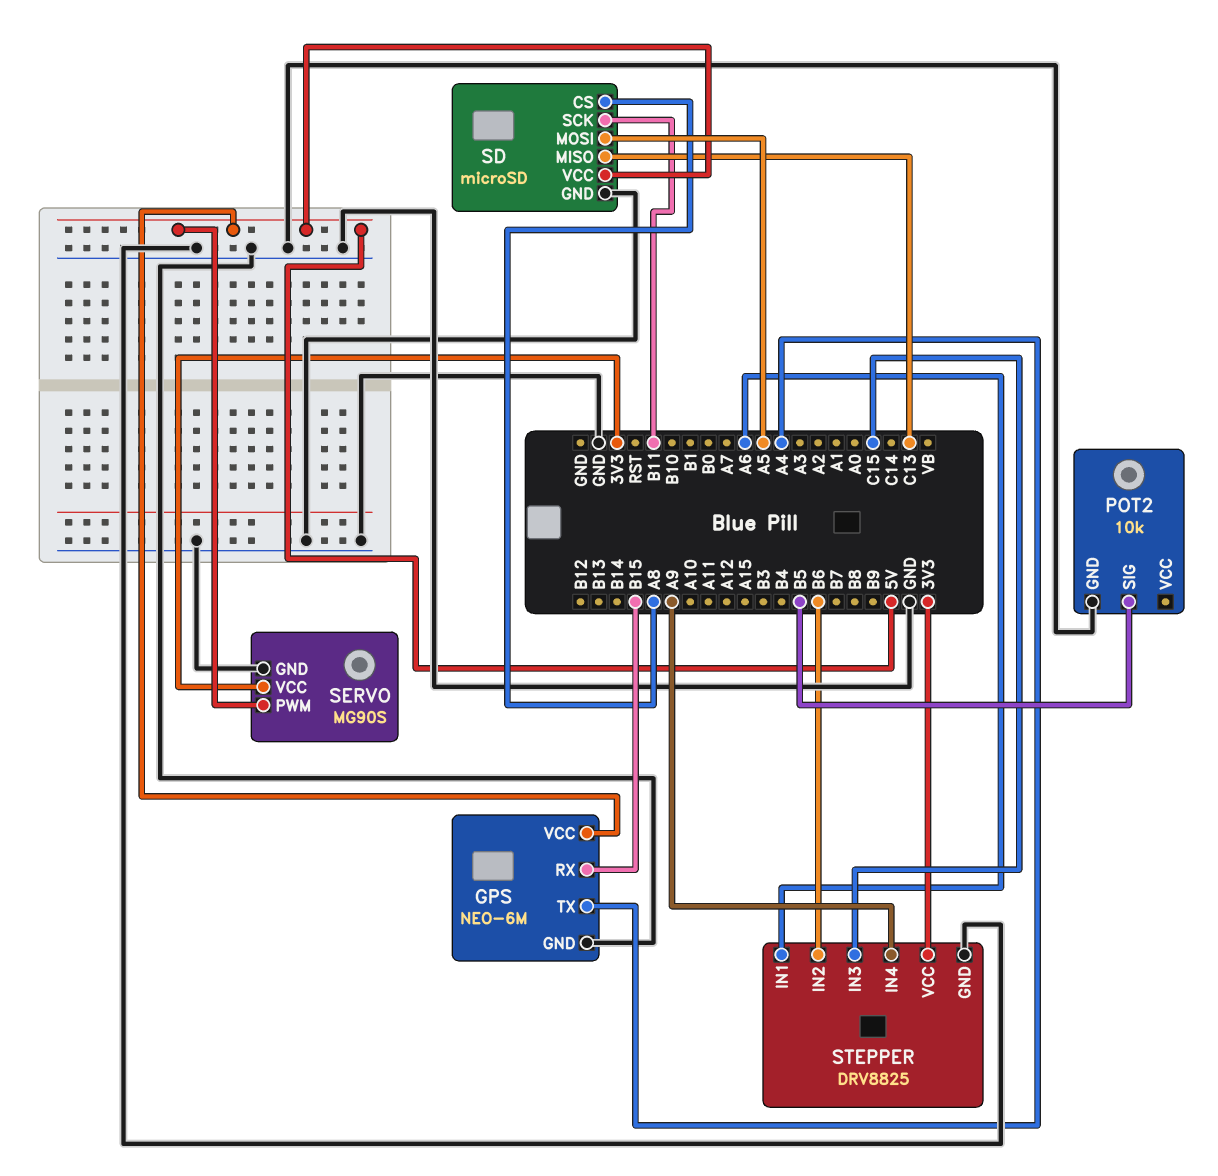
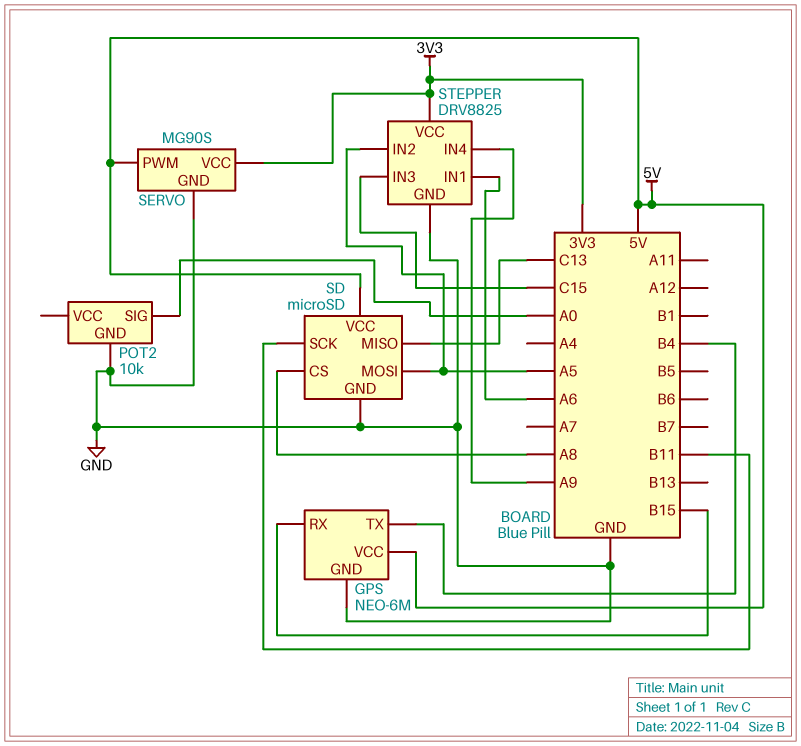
GPS pin TX: A4 -> B4
POT2 pin SIG: B5 -> A0
STEPPER pin IN2: B6 -> A5

